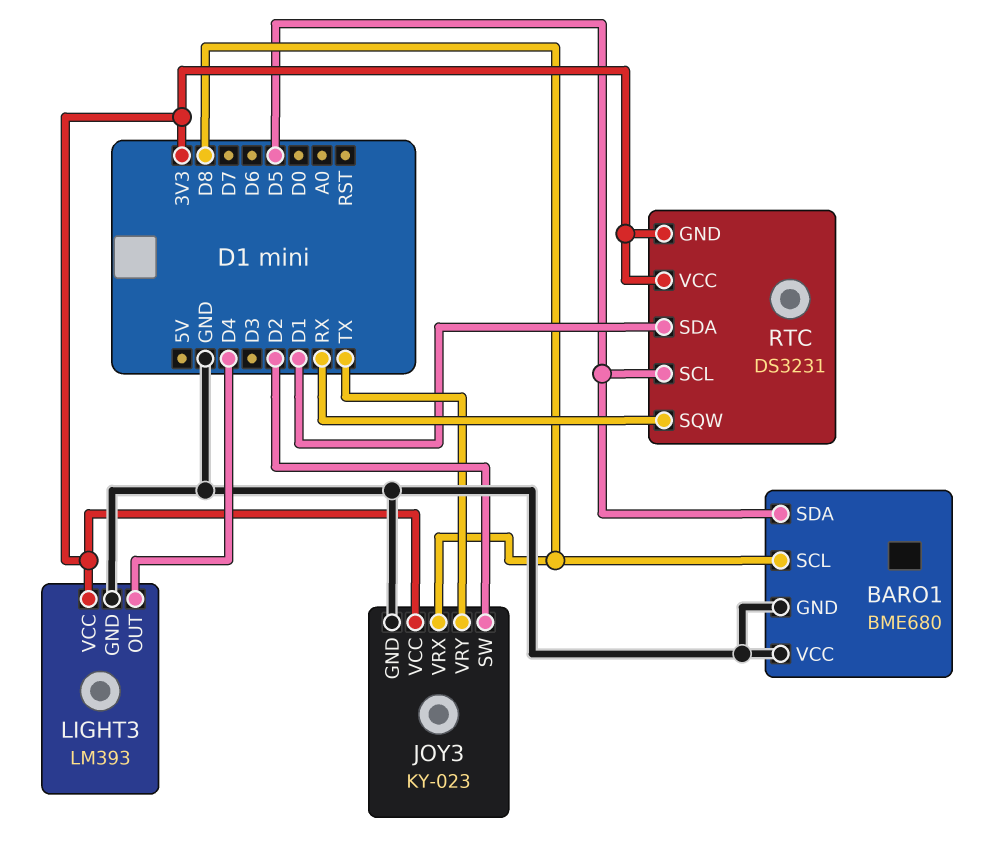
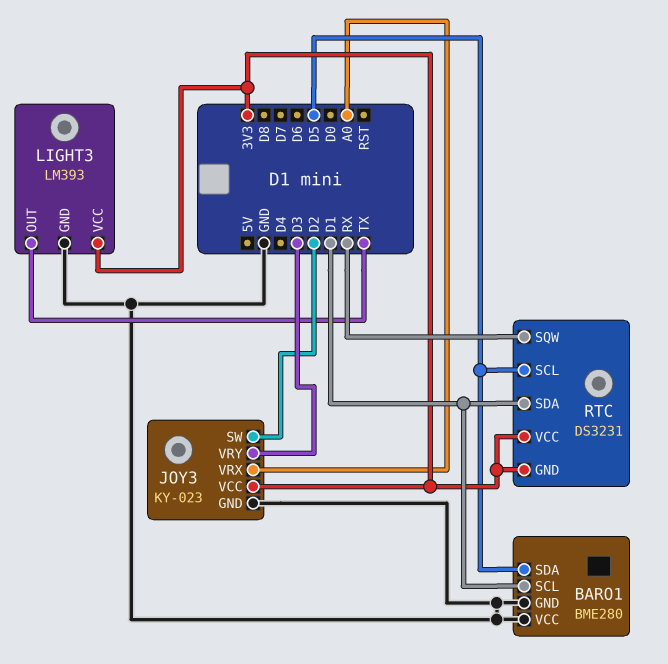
BARO1: BME680 -> BME280
BARO1 pin SCL: D8 -> D1
JOY3 pin VRX: D8 -> A0
JOY3 pin VRY: TX -> D3
LIGHT3 pin OUT: D4 -> TX

